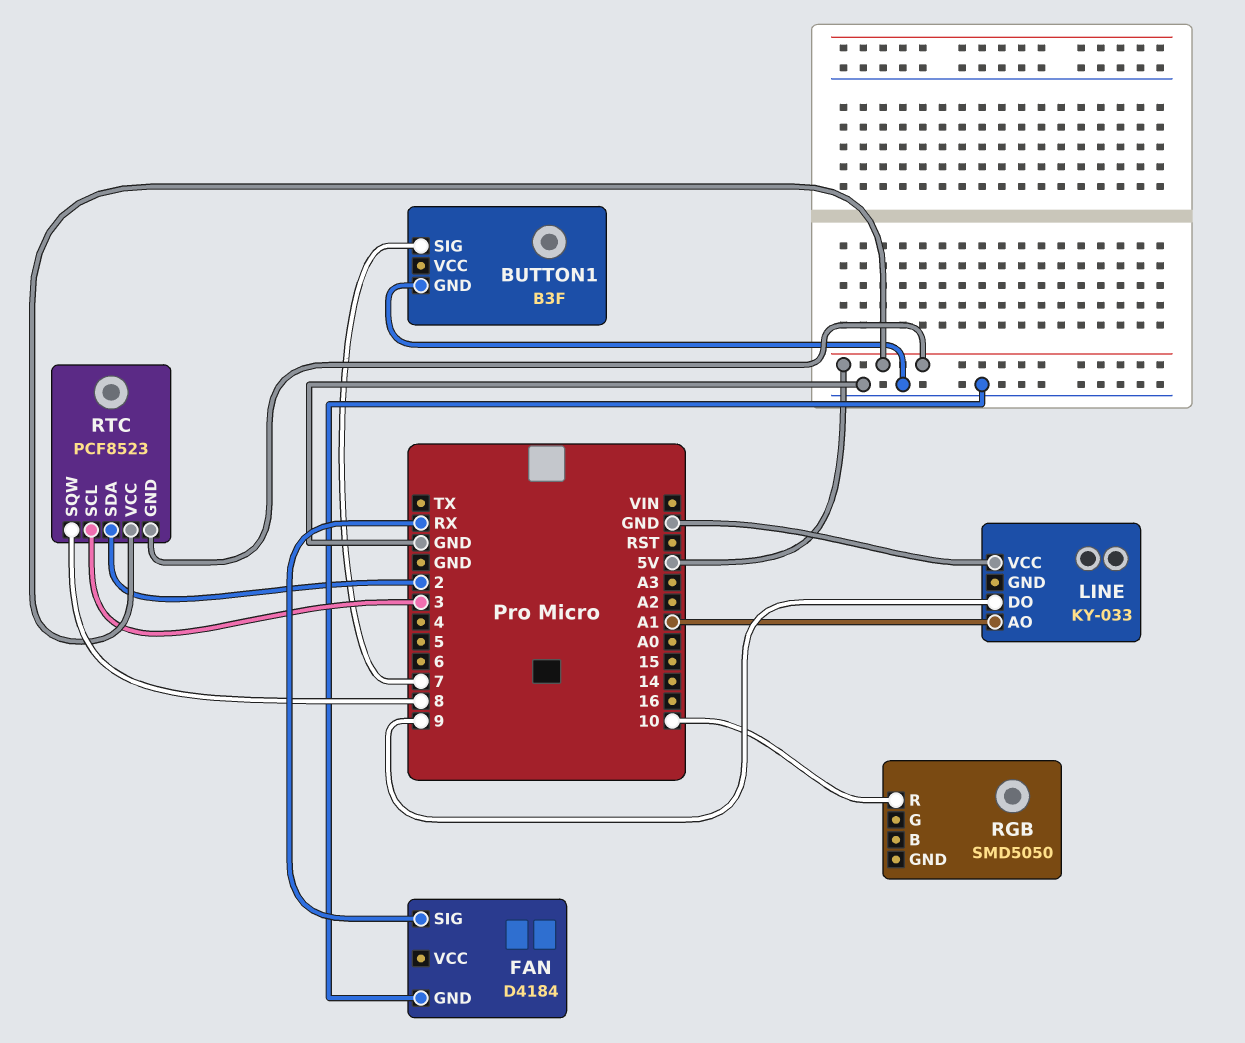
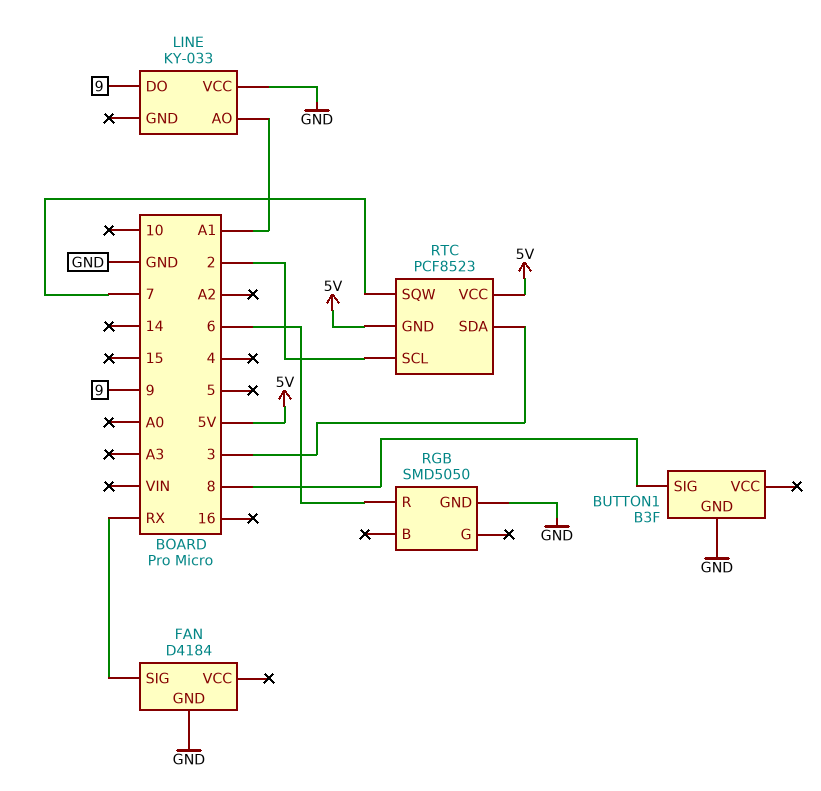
BUTTON1 pin SIG: 7 -> 8
RGB pin GND: none -> GND
RGB pin R: 10 -> 6
RTC pin SCL: 3 -> 2
RTC pin SDA: 2 -> 3
RTC pin SQW: 8 -> 7

